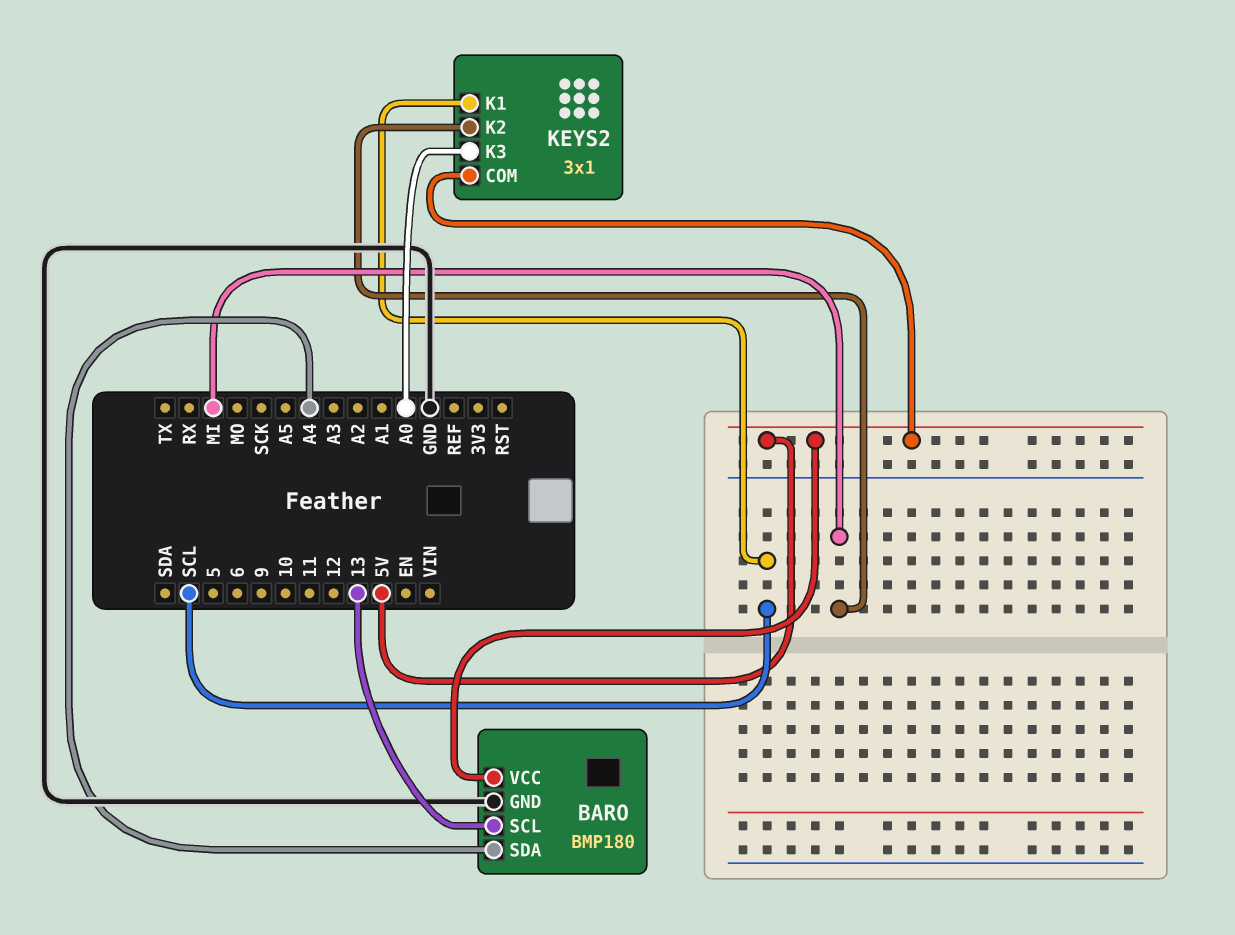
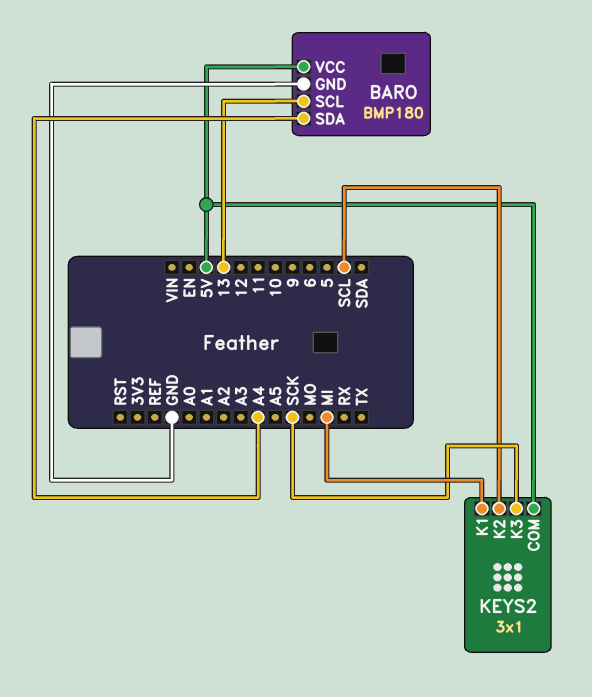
KEYS2 pin K1: SCL -> MI
KEYS2 pin K2: MI -> SCL
KEYS2 pin K3: A0 -> SCK

